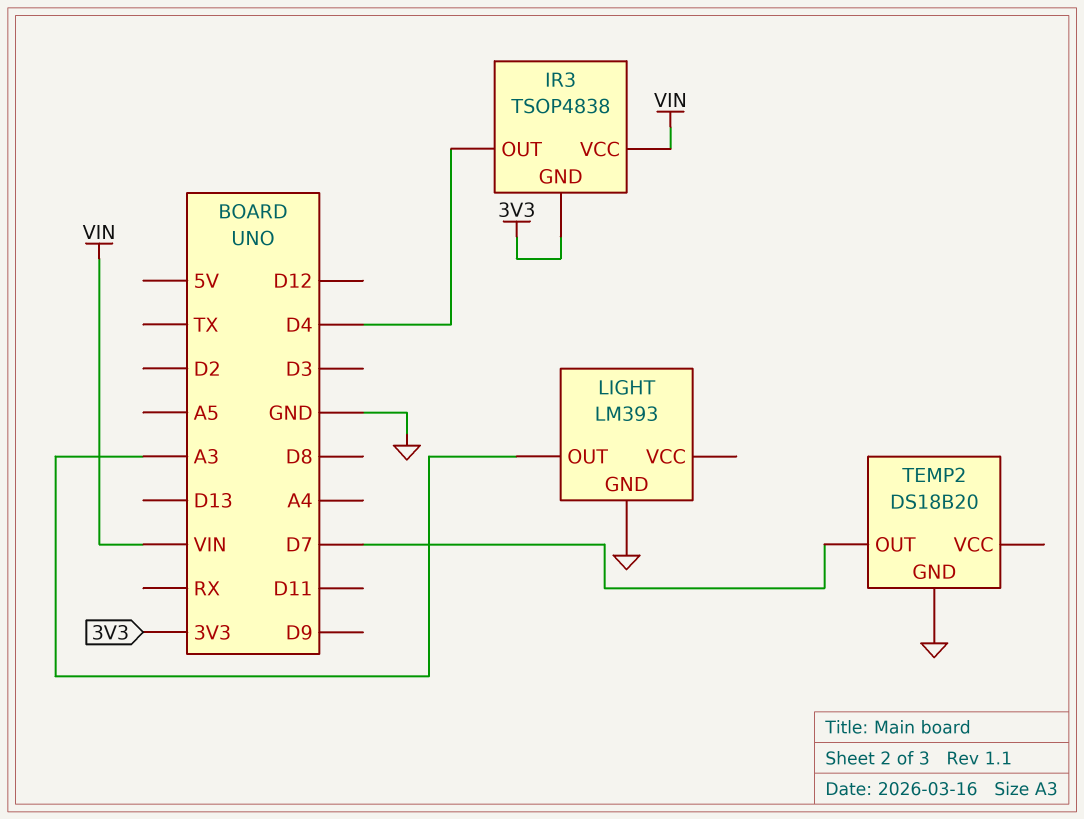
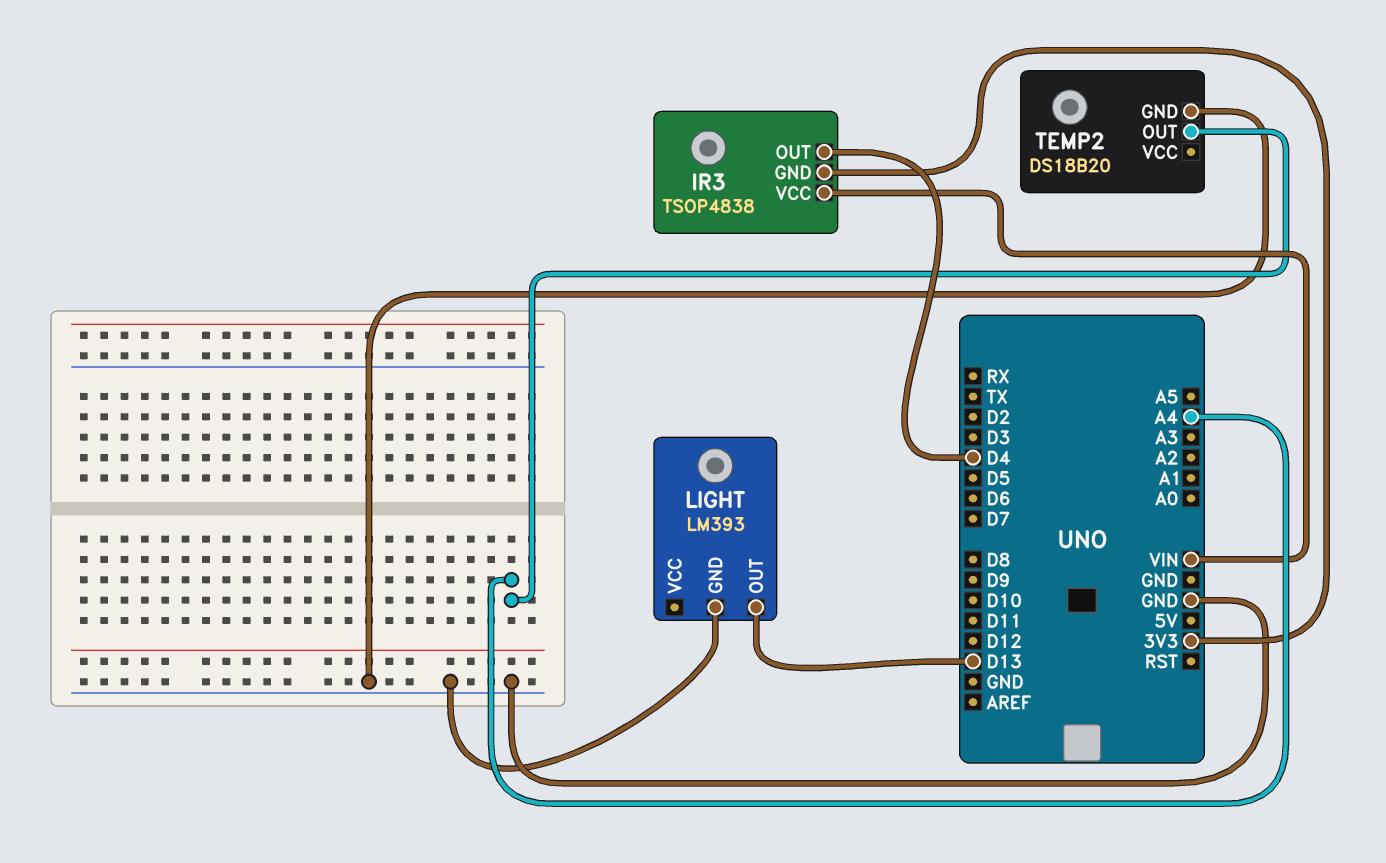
LIGHT pin OUT: A3 -> D13
TEMP2 pin OUT: D7 -> A4

